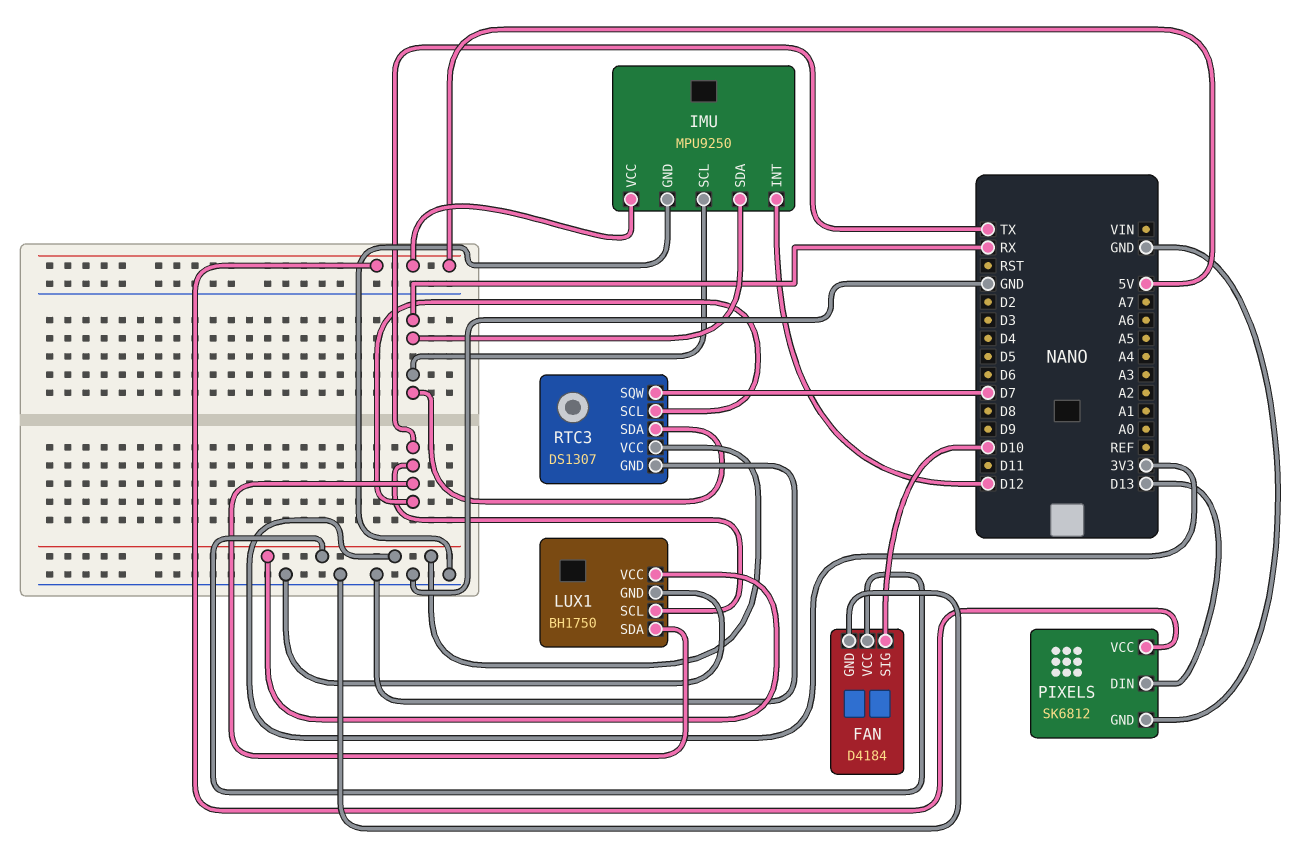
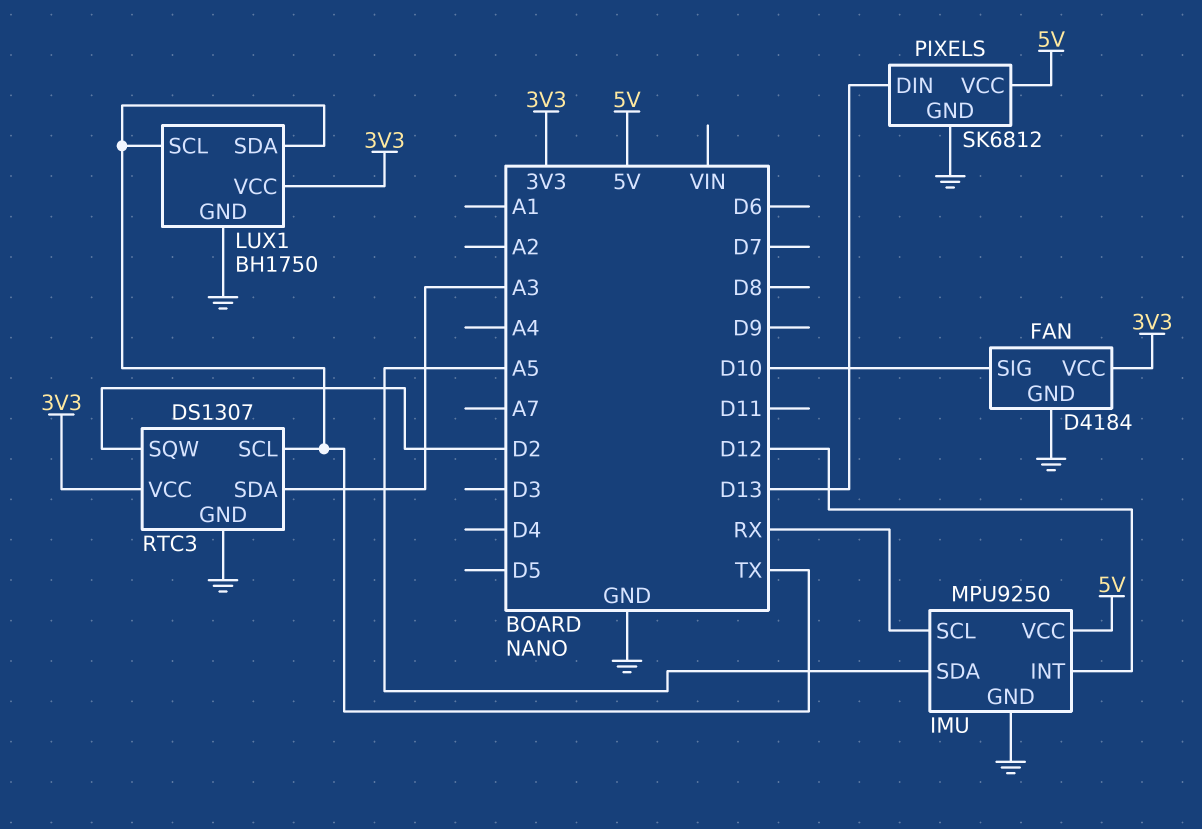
IMU pin SDA: RX -> A5
RTC3 pin SDA: RX -> A3
RTC3 pin SQW: D7 -> D2

